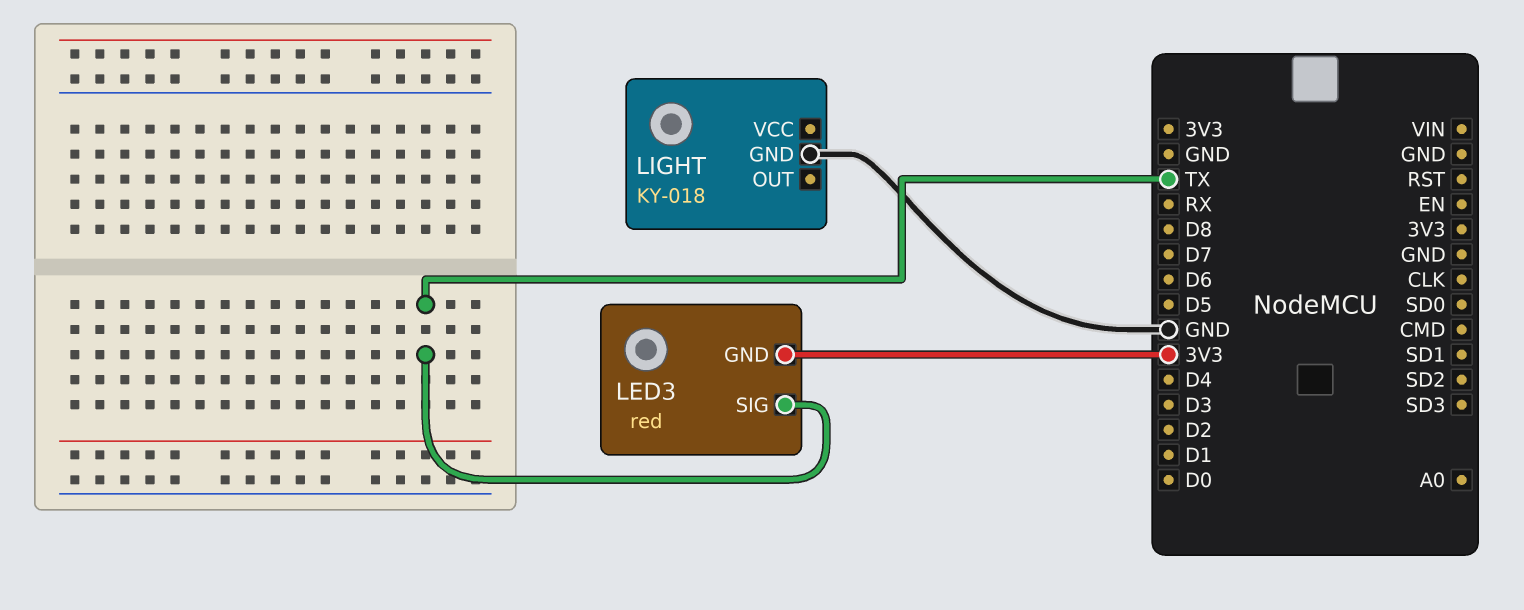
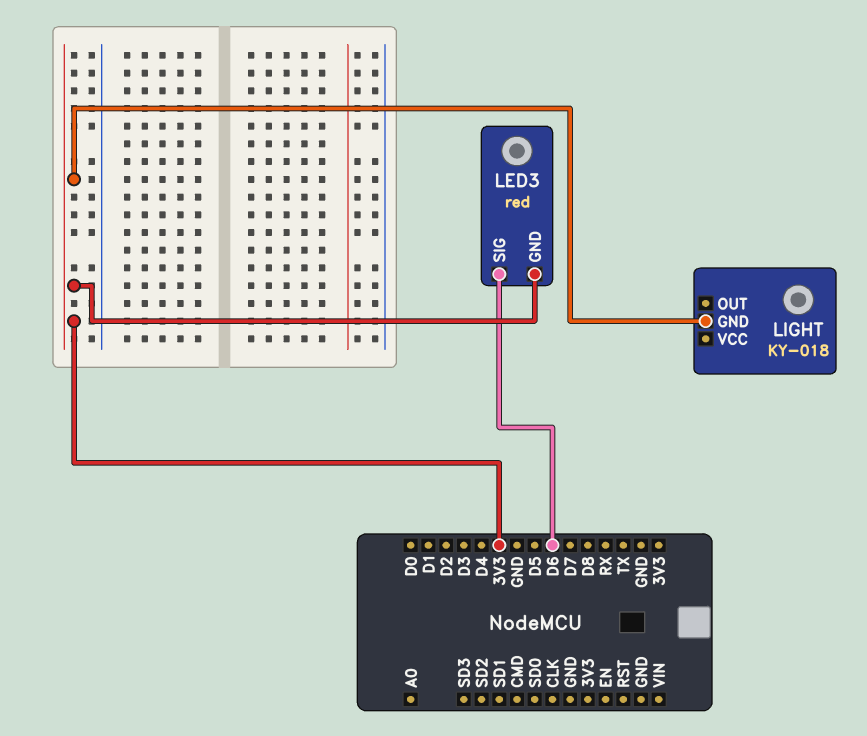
LED3 pin SIG: TX -> D6
LIGHT pin GND: GND -> 3V3

